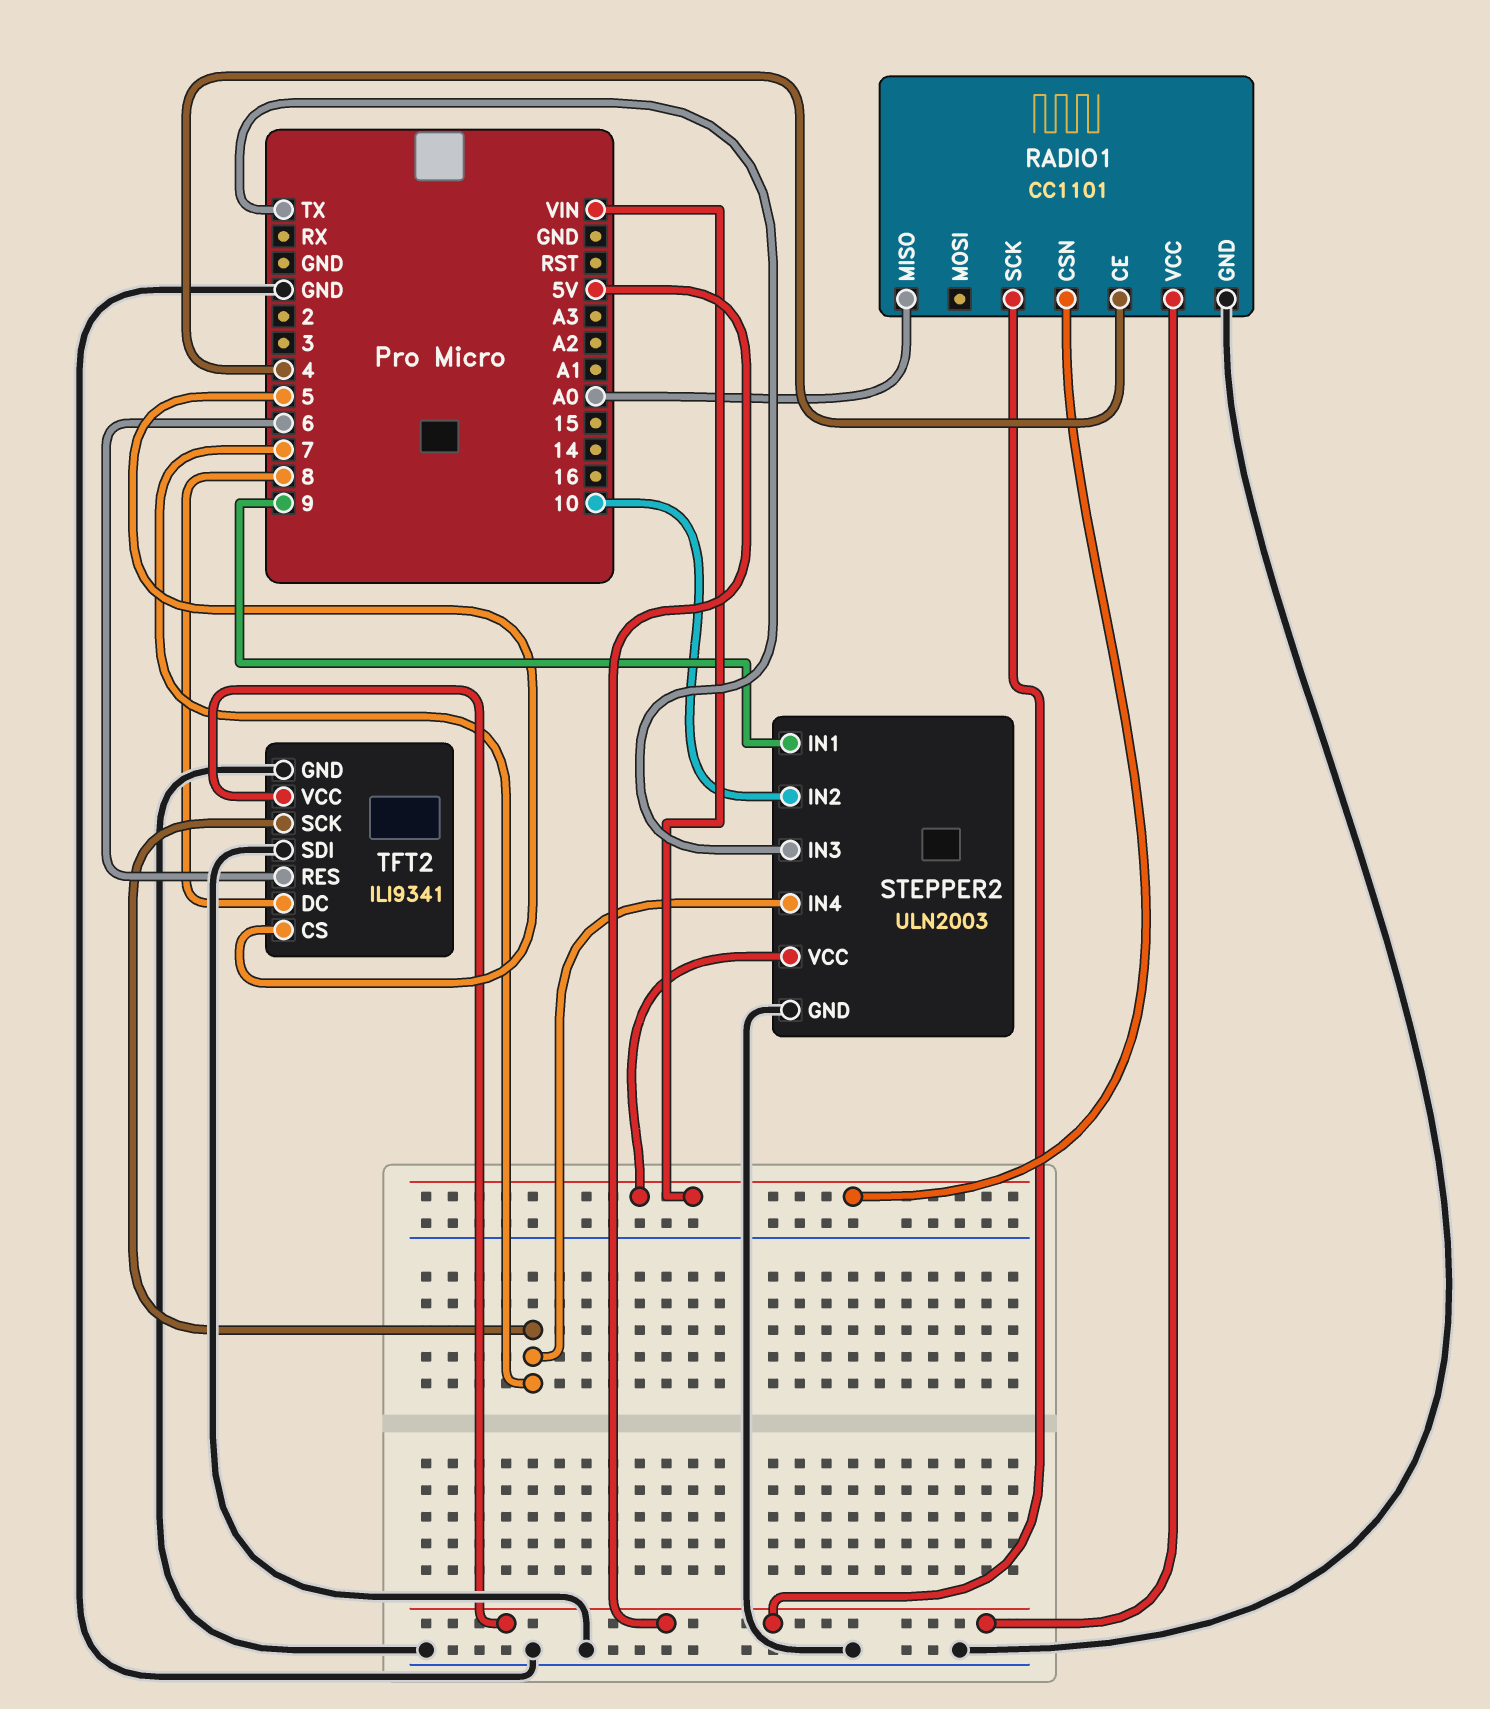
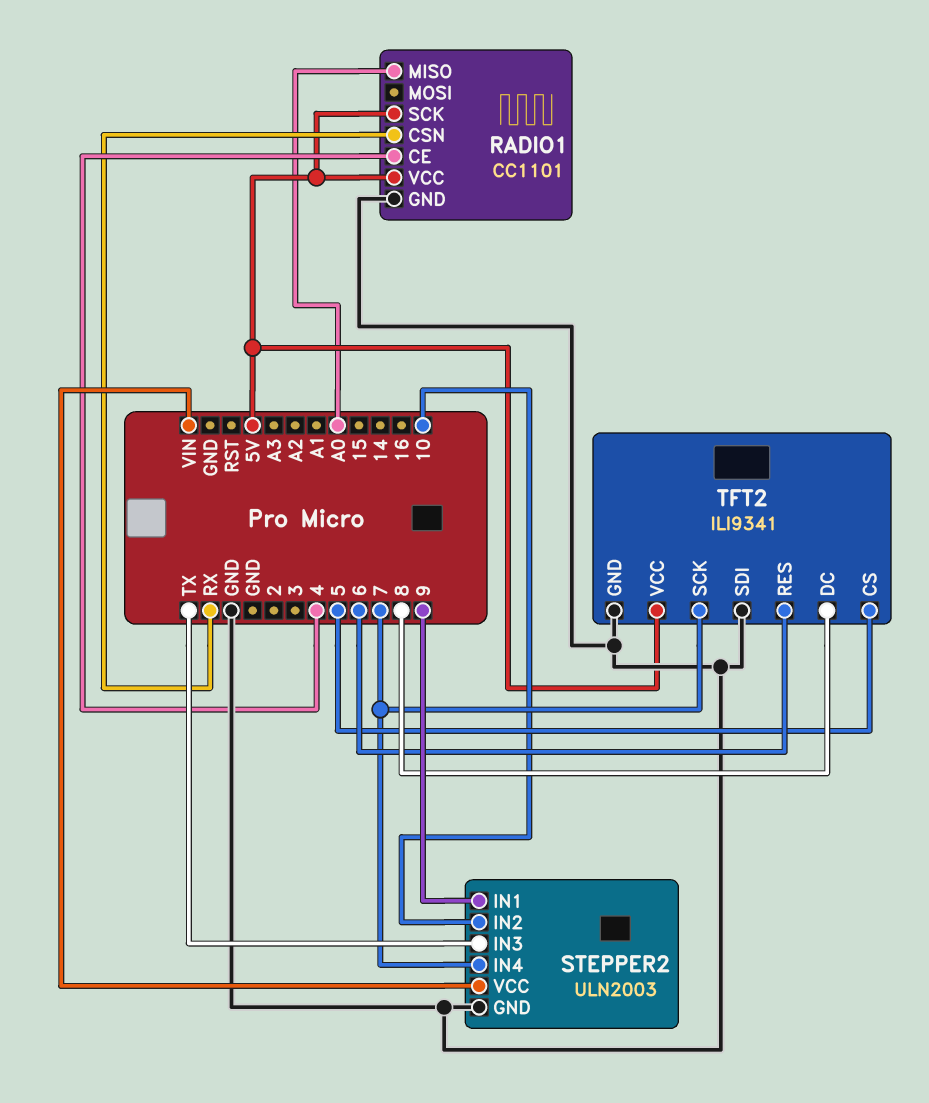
RADIO1 pin CSN: VIN -> RX

